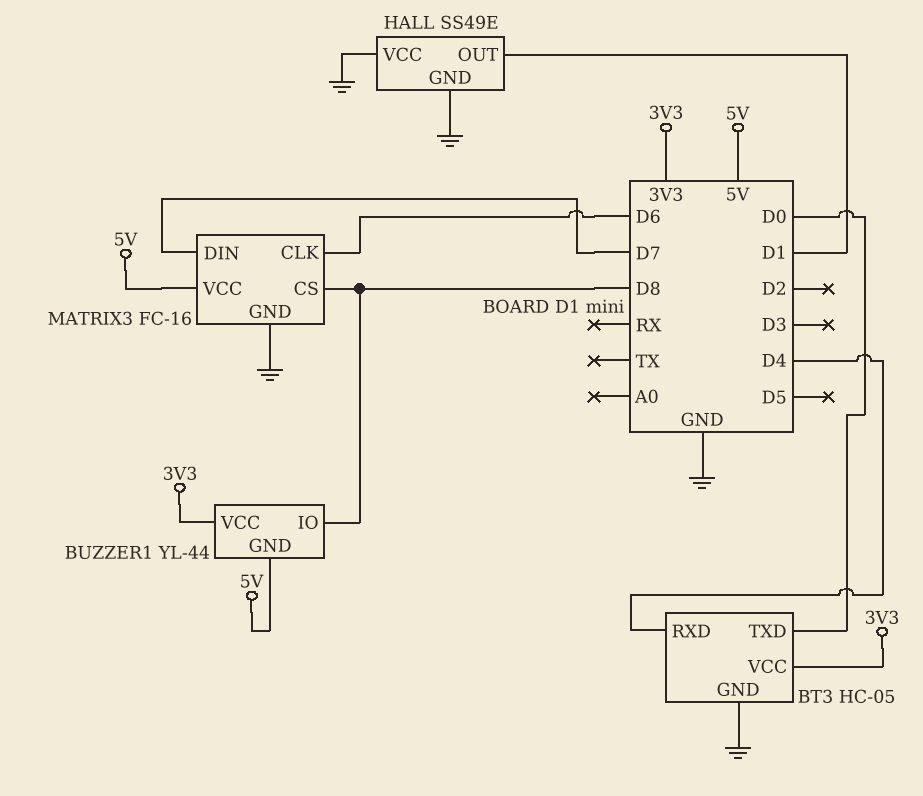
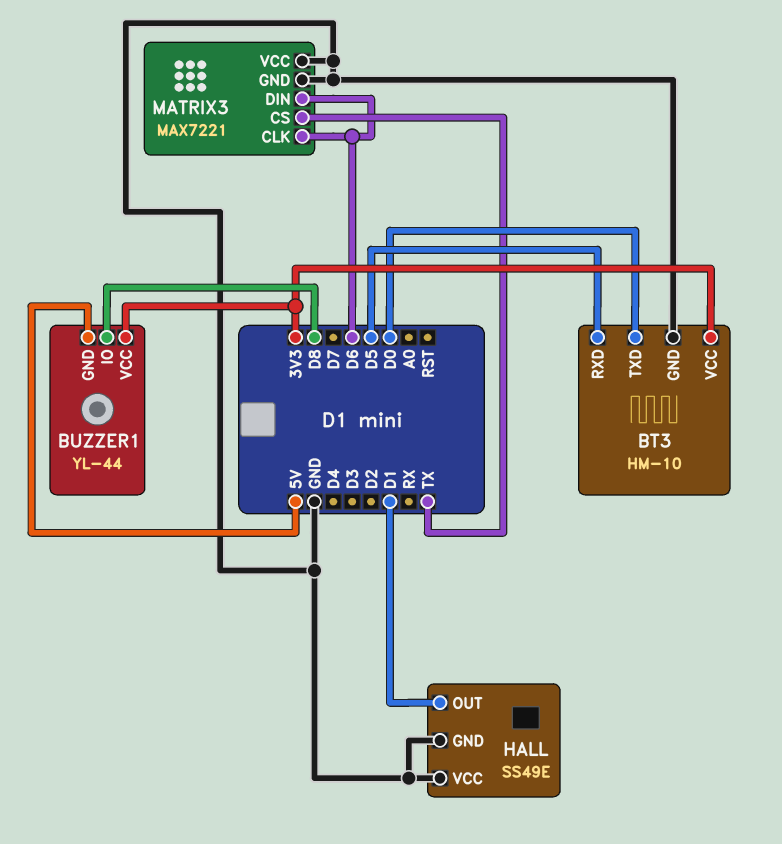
BT3: HC-05 -> HM-10
BT3 pin RXD: D4 -> D5
MATRIX3: FC-16 -> MAX7221
MATRIX3 pin CS: D8 -> TX
MATRIX3 pin DIN: D7 -> D6
MATRIX3 pin VCC: 5V -> GND

